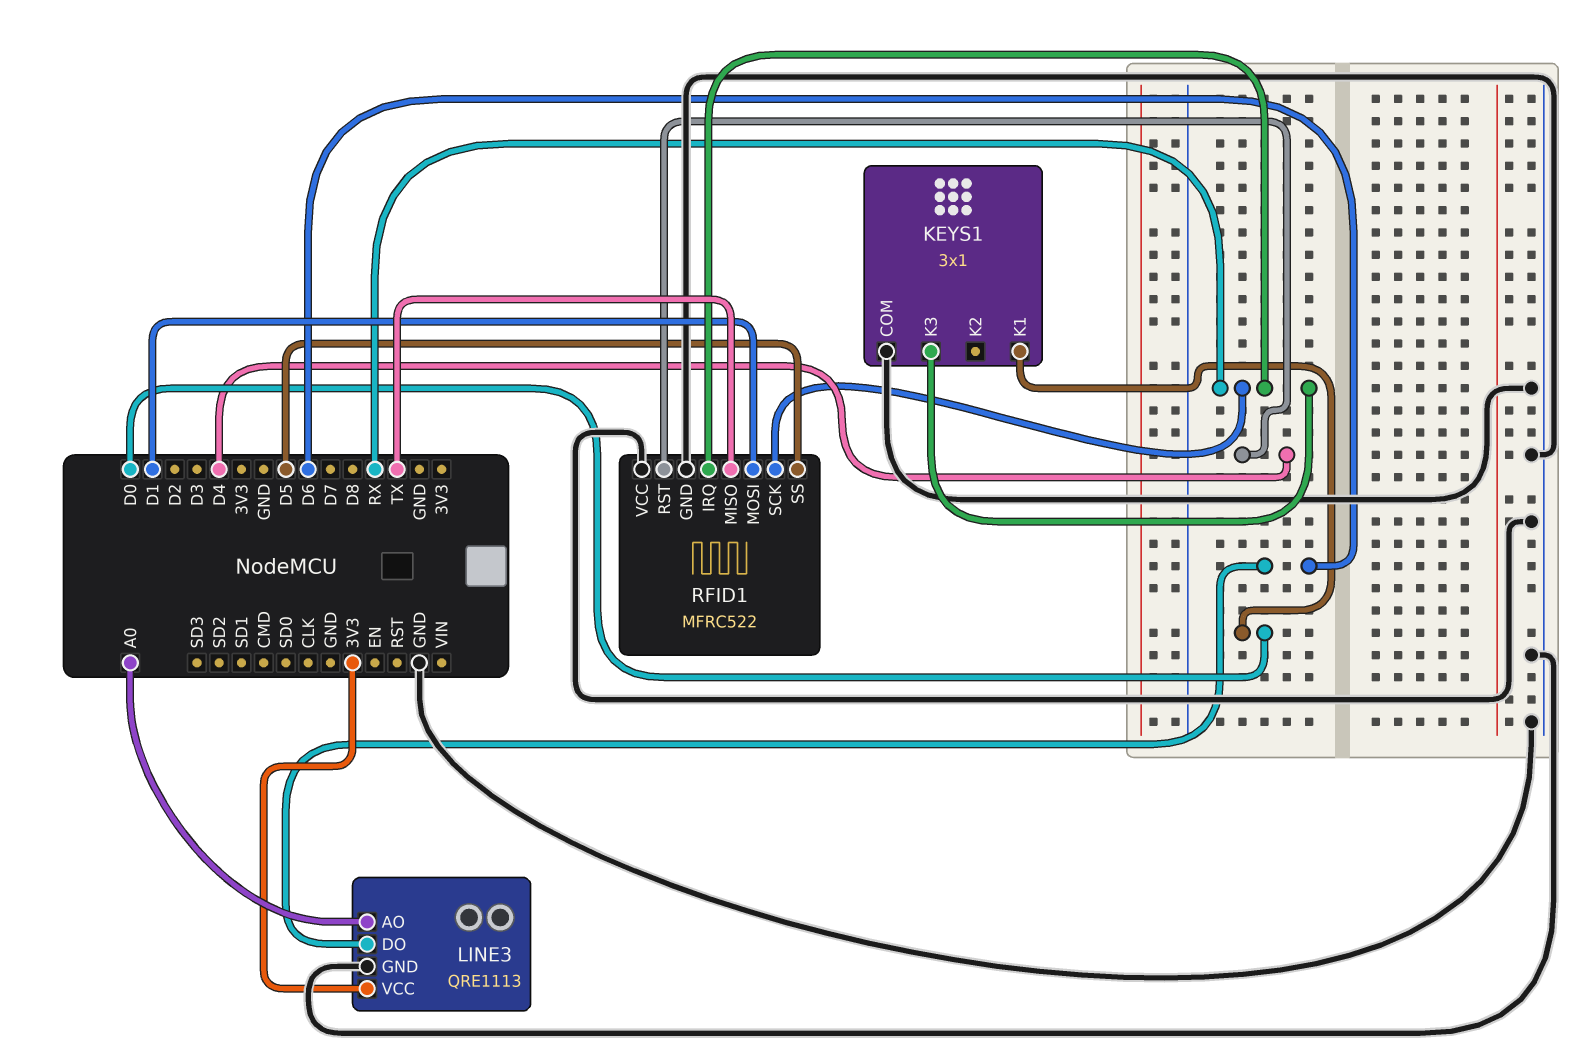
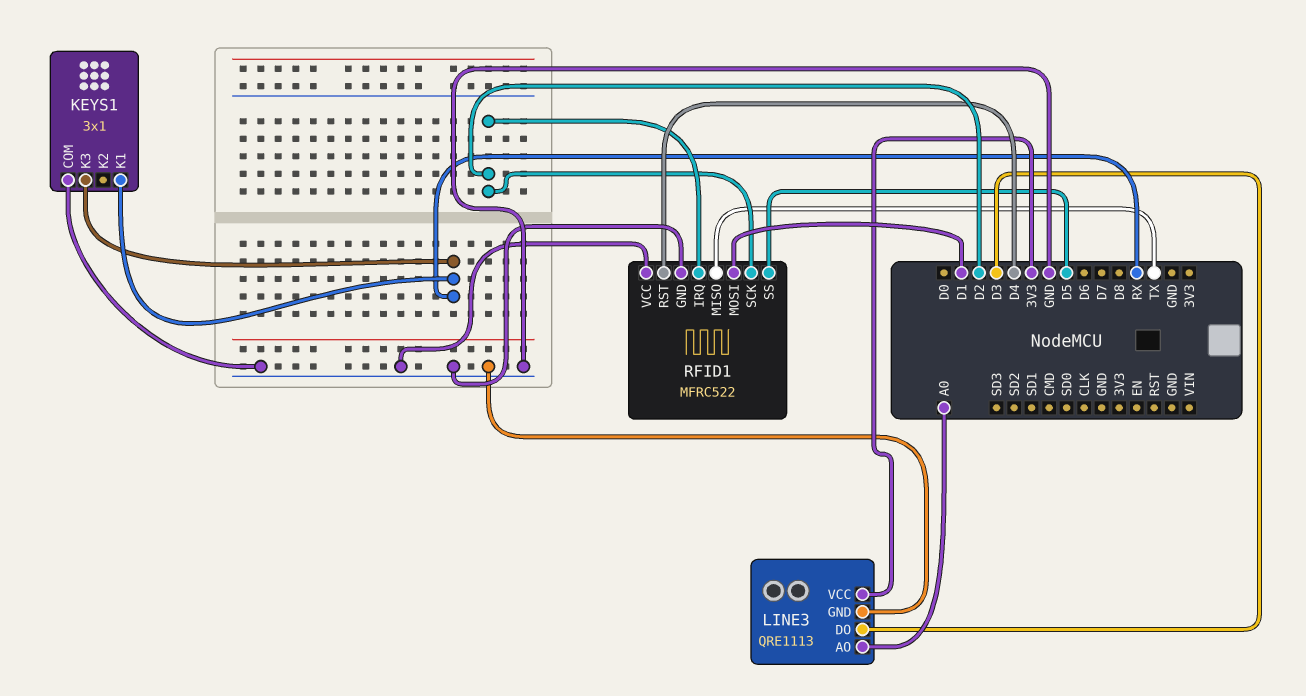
KEYS1 pin K1: D0 -> RX
LINE3 pin DO: D6 -> D3
RFID1 pin IRQ: RX -> D2
RFID1 pin SCK: RX -> D2

